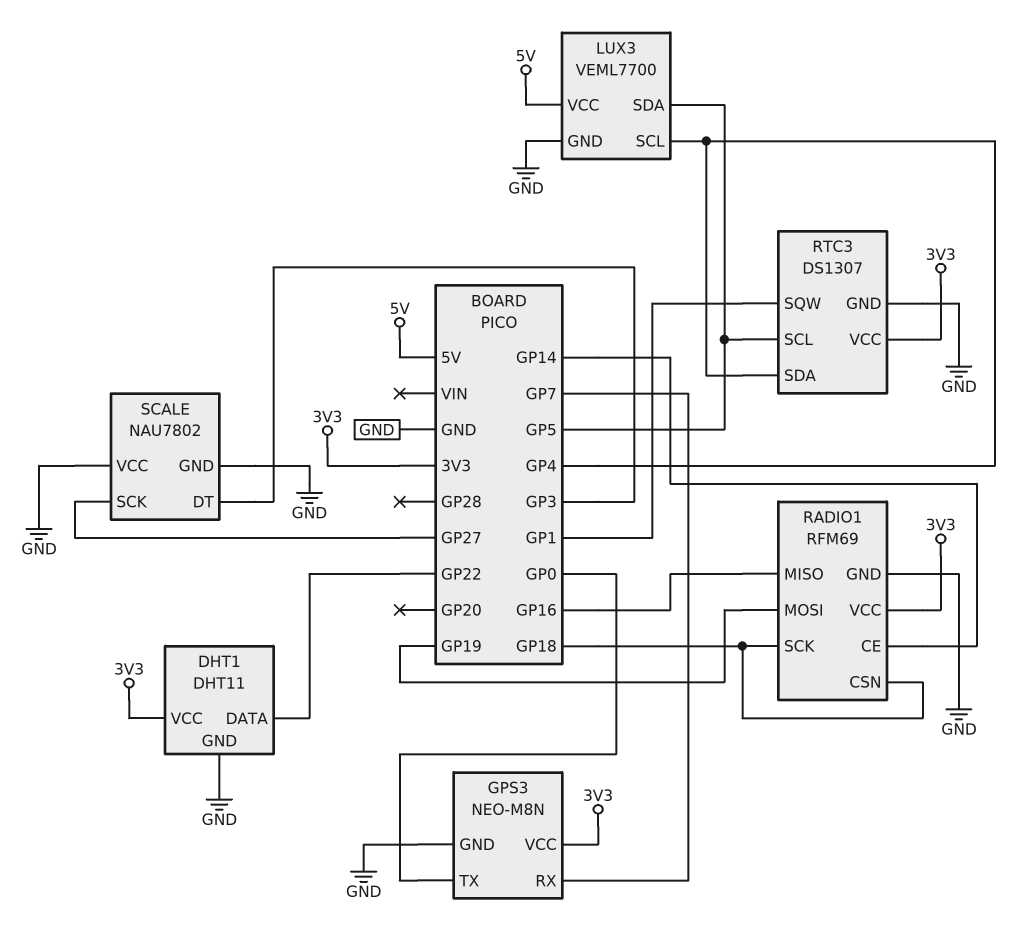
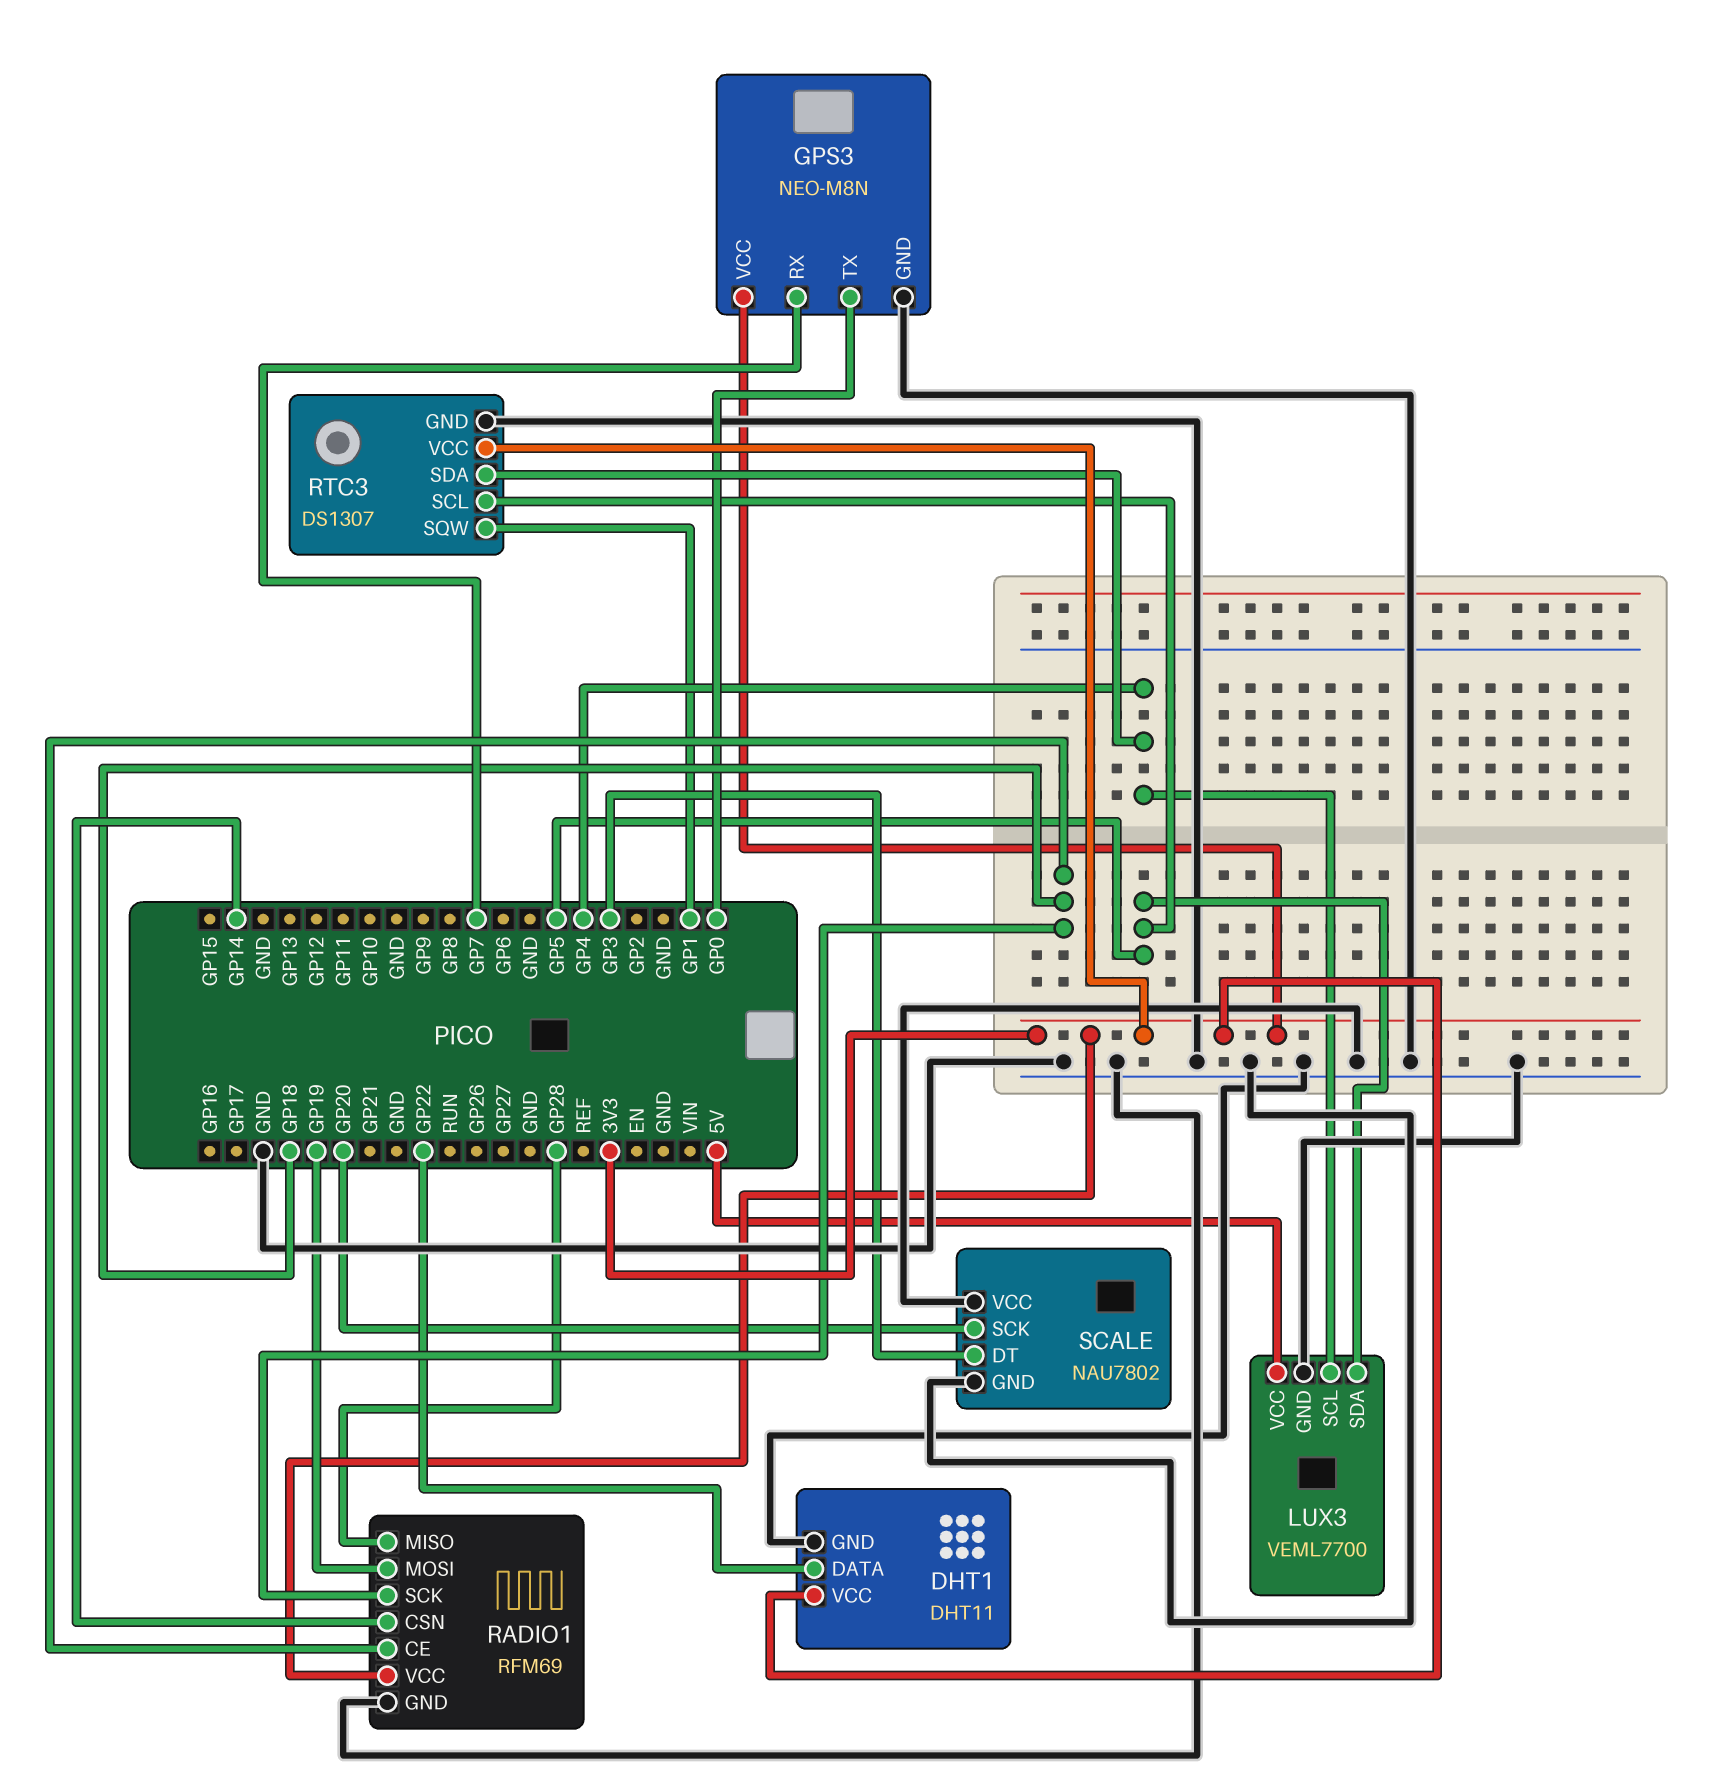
RADIO1 pin CE: GP14 -> GP18
RADIO1 pin CSN: GP18 -> GP14
RADIO1 pin MISO: GP16 -> GP28
SCALE pin SCK: GP27 -> GP20

